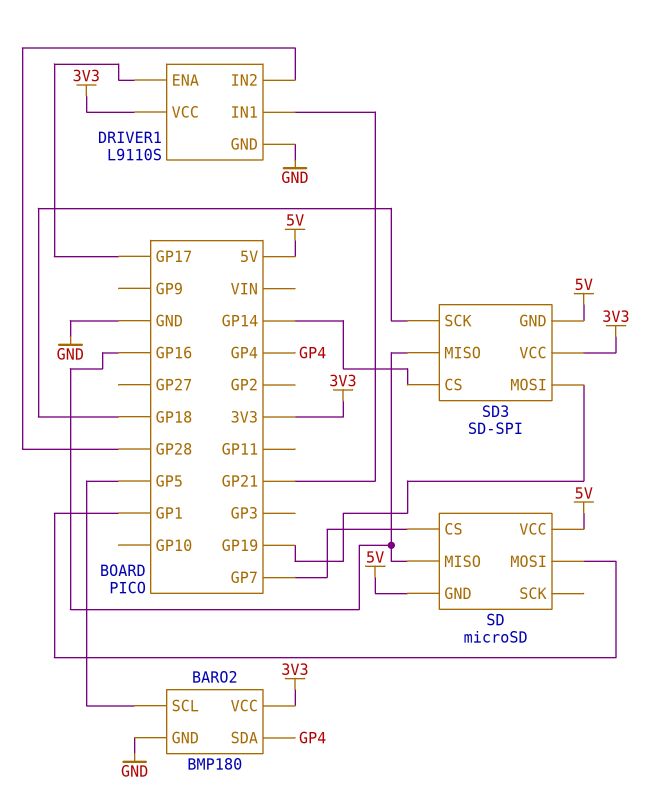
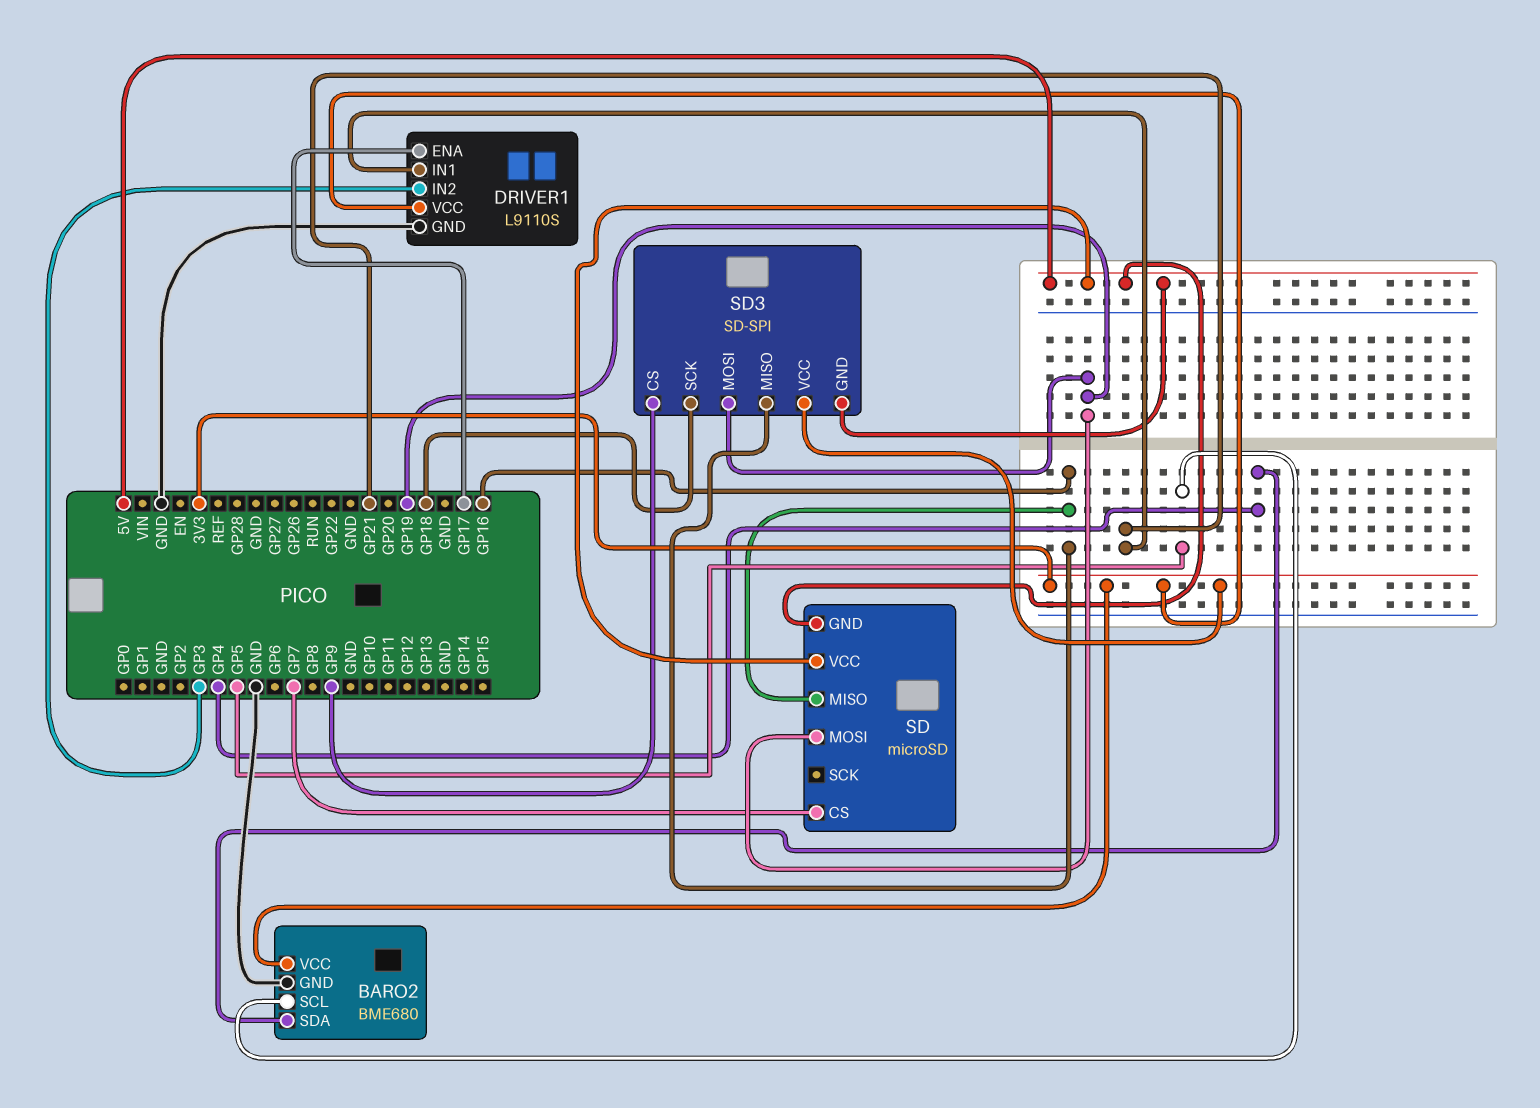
BARO2: BMP180 -> BME680
DRIVER1 pin IN2: GP28 -> GP3
SD pin MOSI: GP1 -> GP19
SD3 pin CS: GP14 -> GP9

